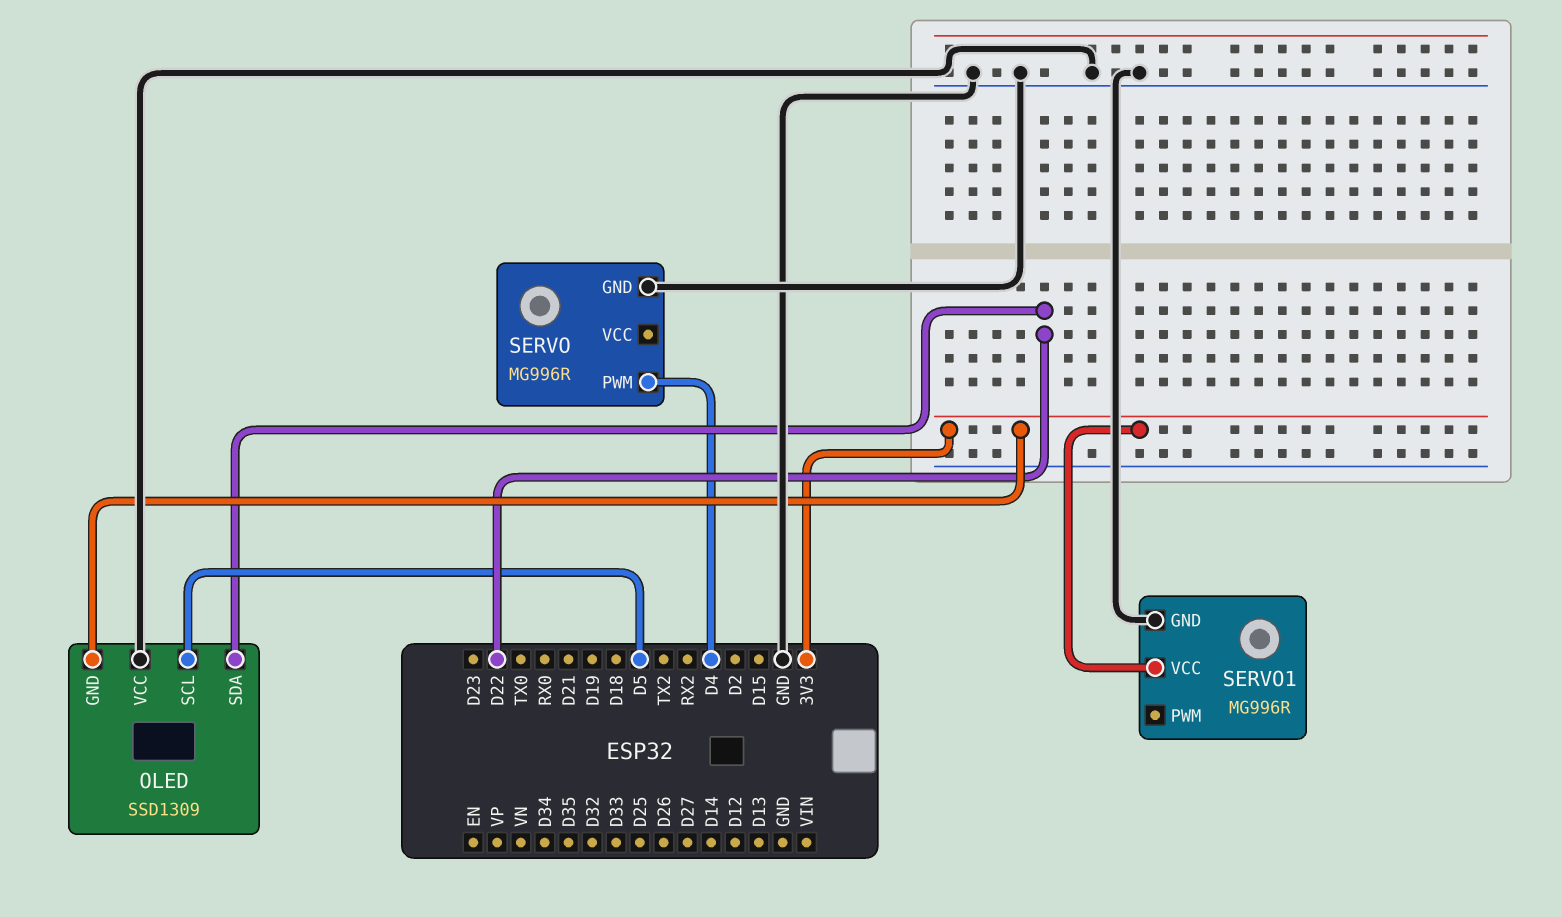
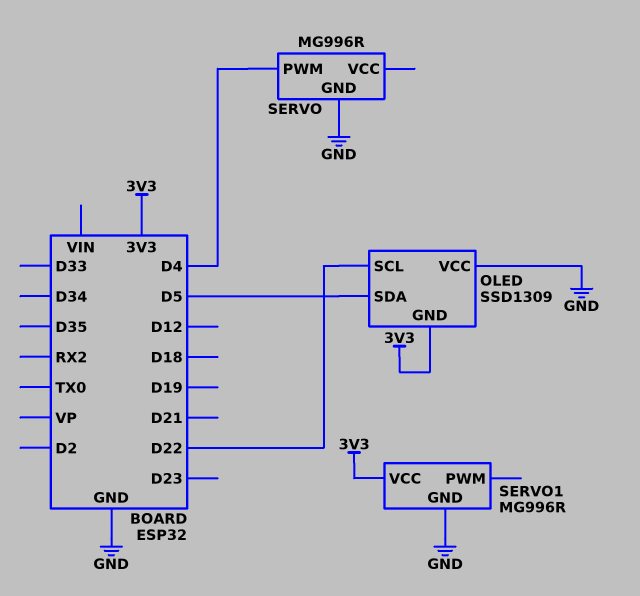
OLED pin SCL: D5 -> D22
OLED pin SDA: D22 -> D5

